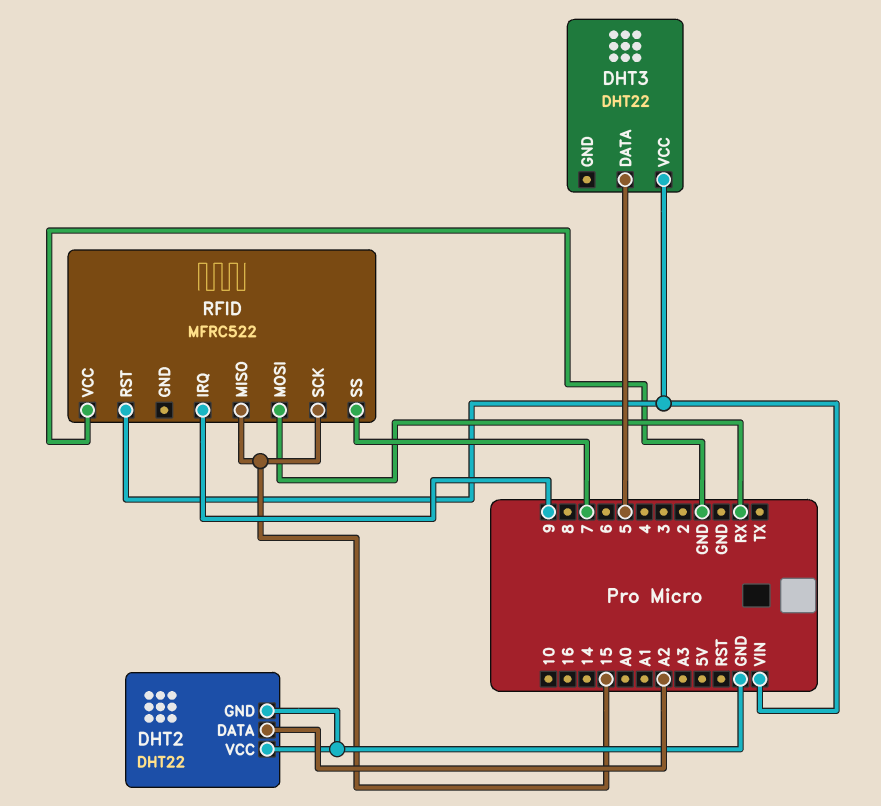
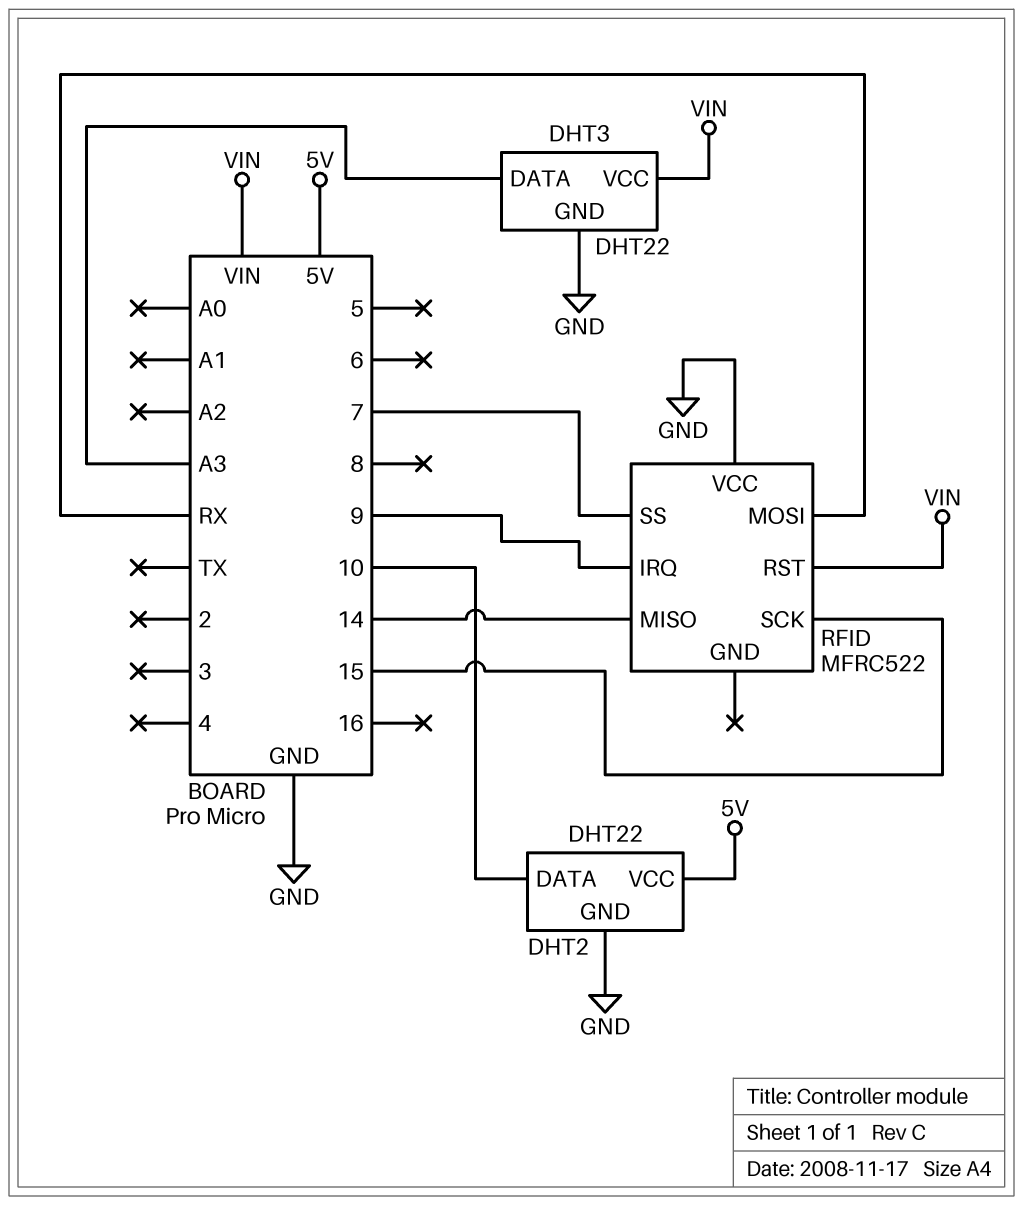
DHT2 pin DATA: A2 -> 10
DHT2 pin VCC: GND -> 5V
DHT3 pin DATA: 5 -> A3
DHT3 pin GND: none -> GND
RFID pin MISO: 15 -> 14

